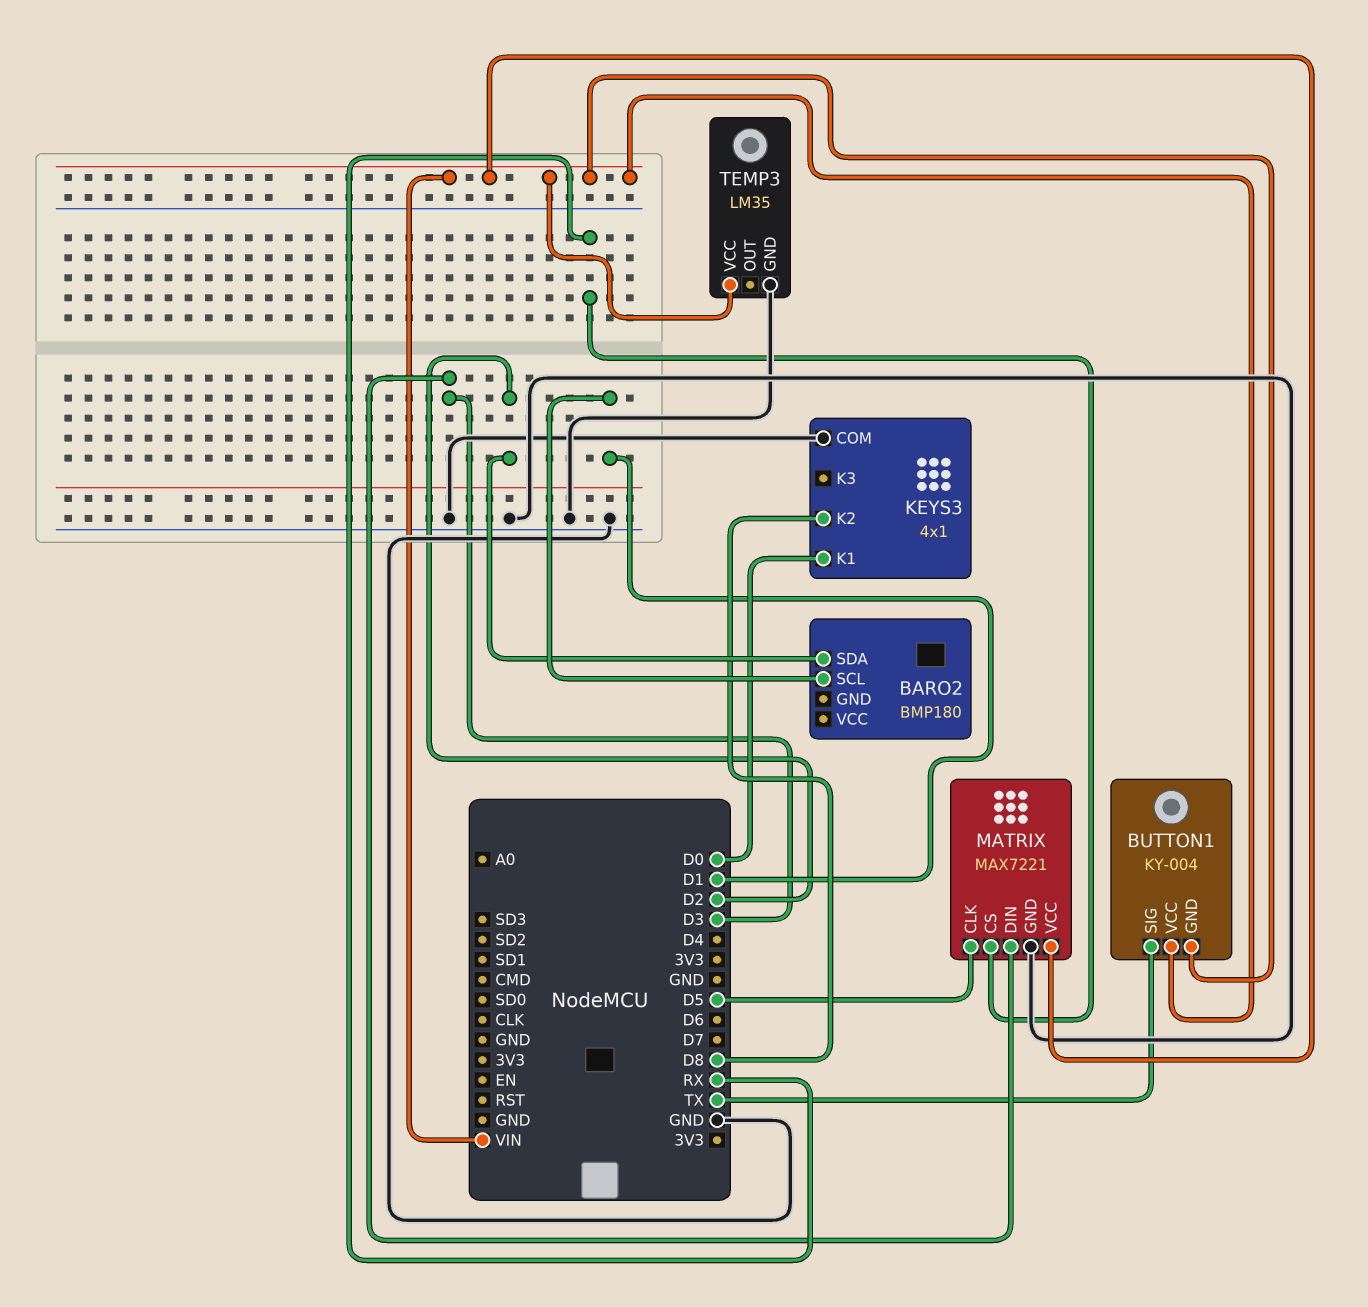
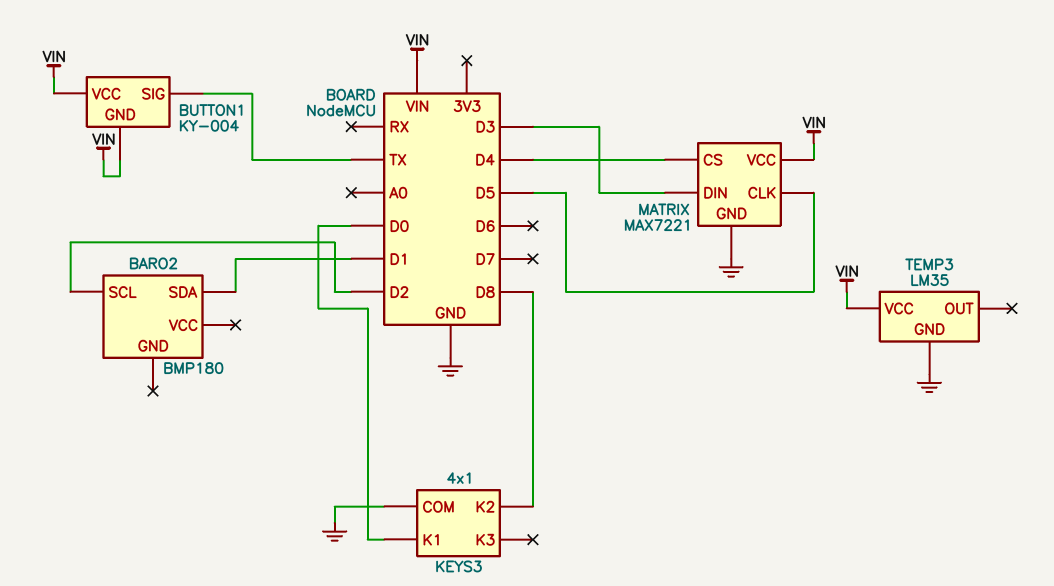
BARO2 pin SCL: D1 -> D2
BARO2 pin SDA: D2 -> D1
MATRIX pin CS: RX -> D4

